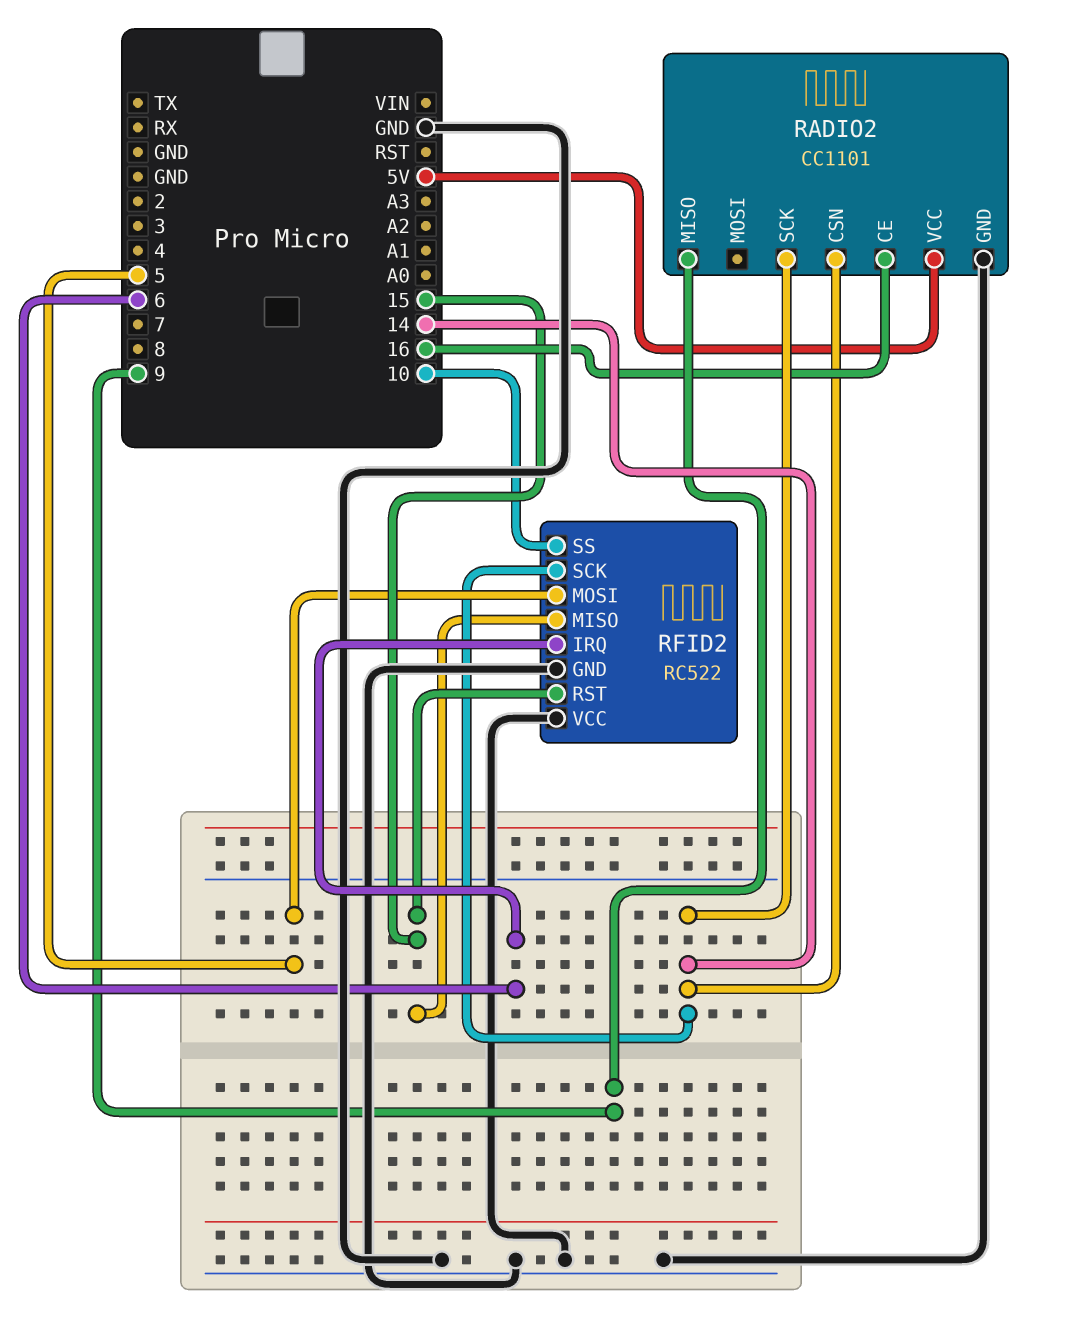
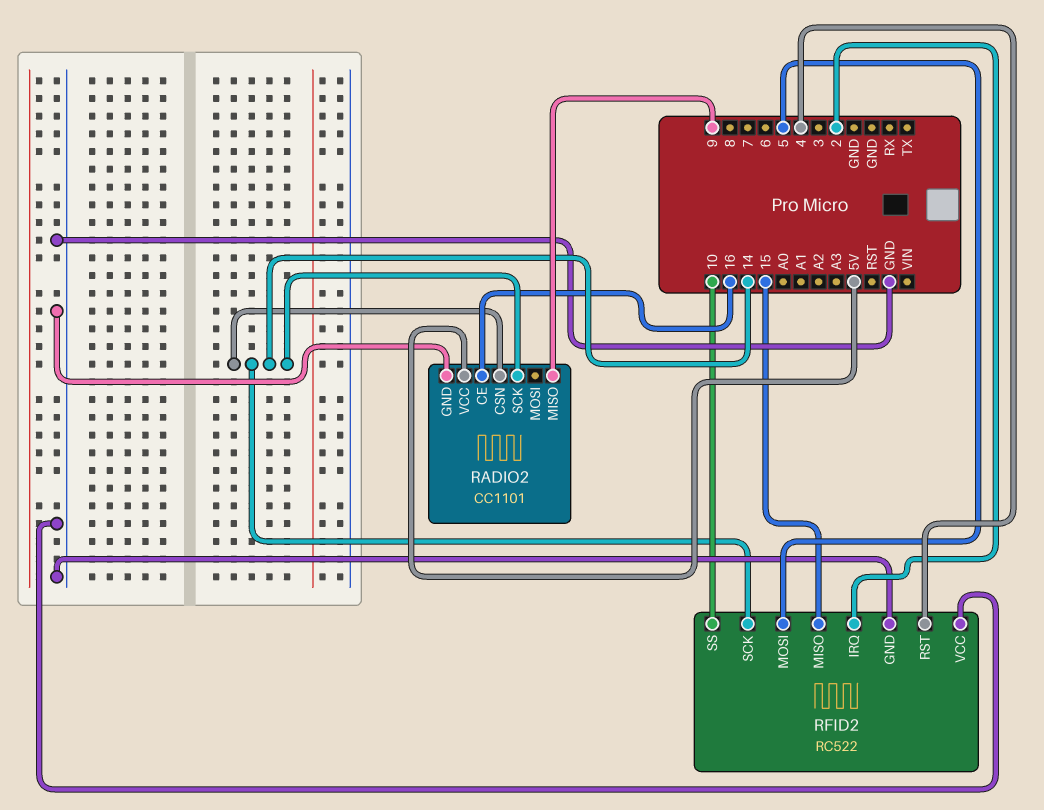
RFID2 pin IRQ: 6 -> 2
RFID2 pin RST: 15 -> 4

